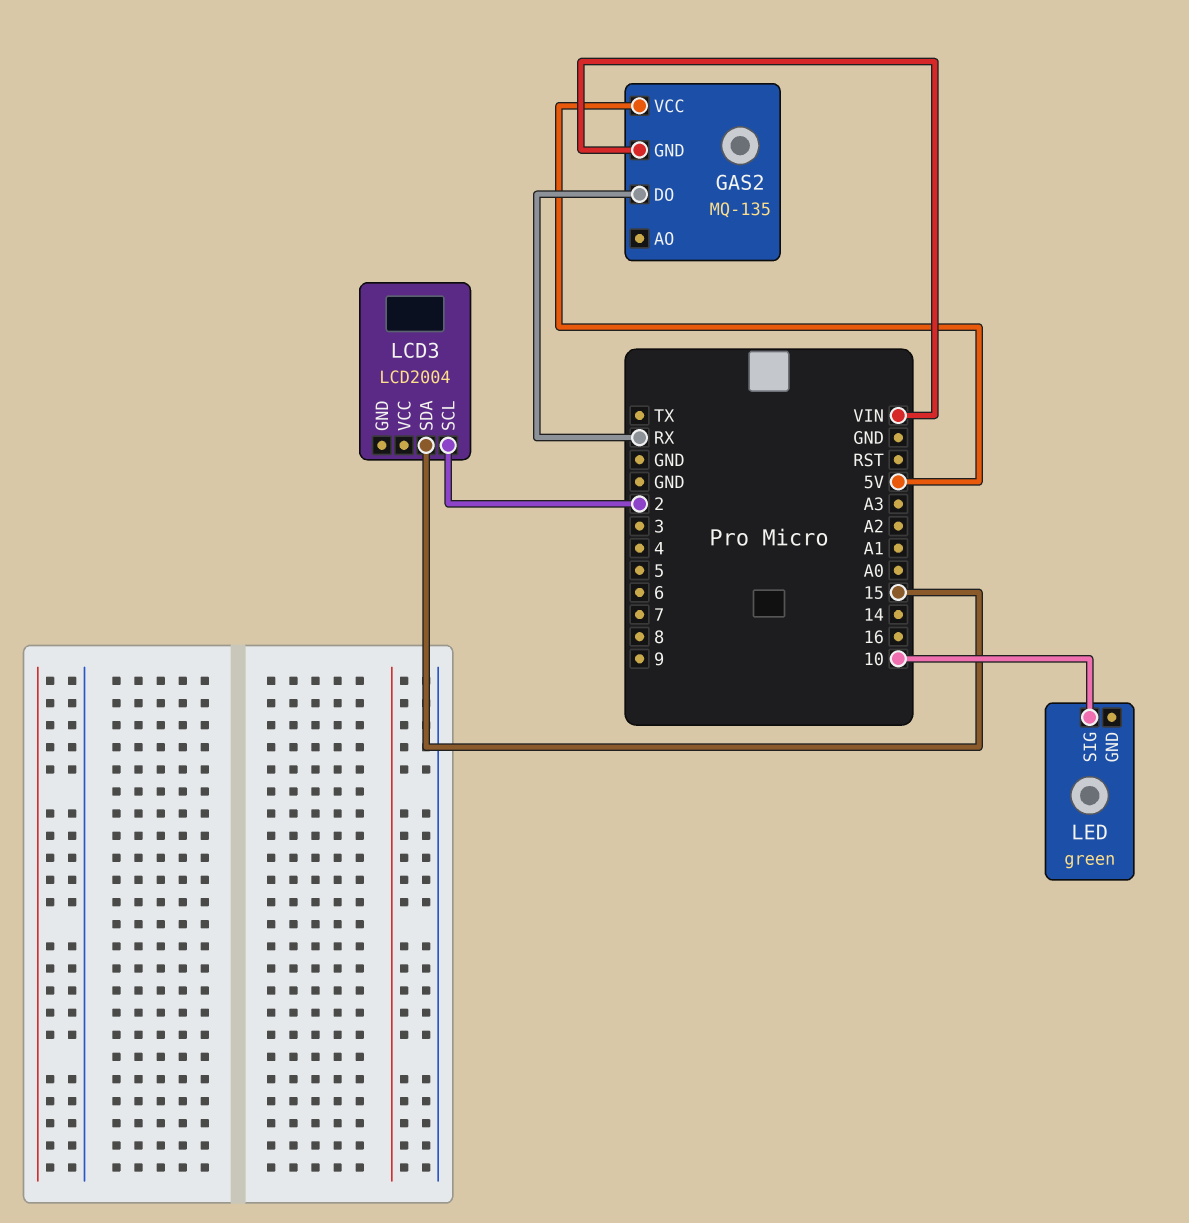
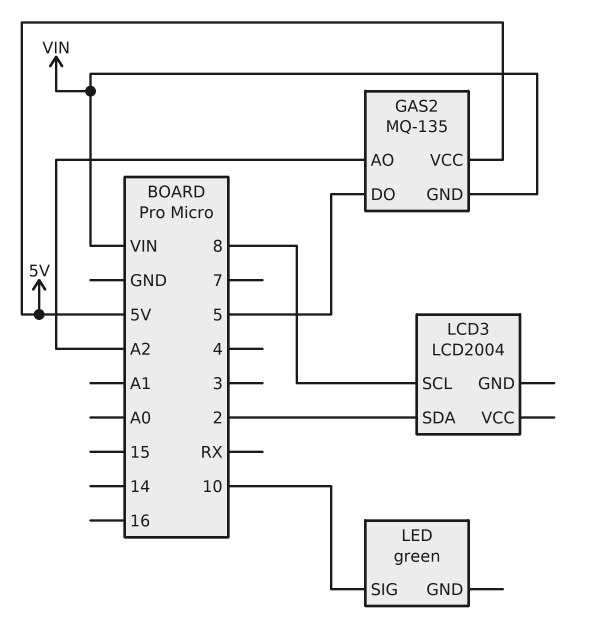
GAS2 pin AO: none -> A2
GAS2 pin DO: RX -> 5
LCD3 pin SCL: 2 -> 8
LCD3 pin SDA: 15 -> 2

